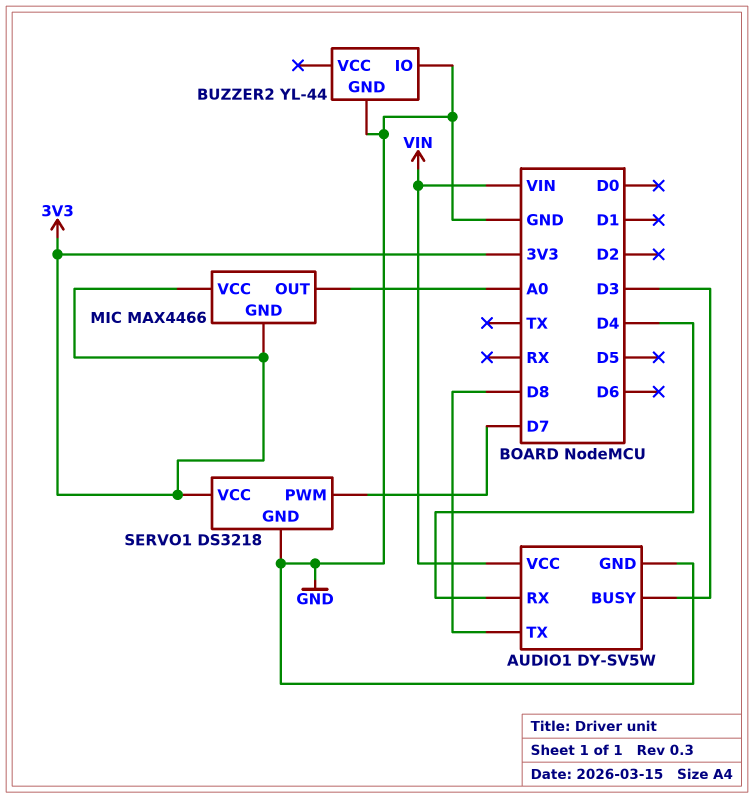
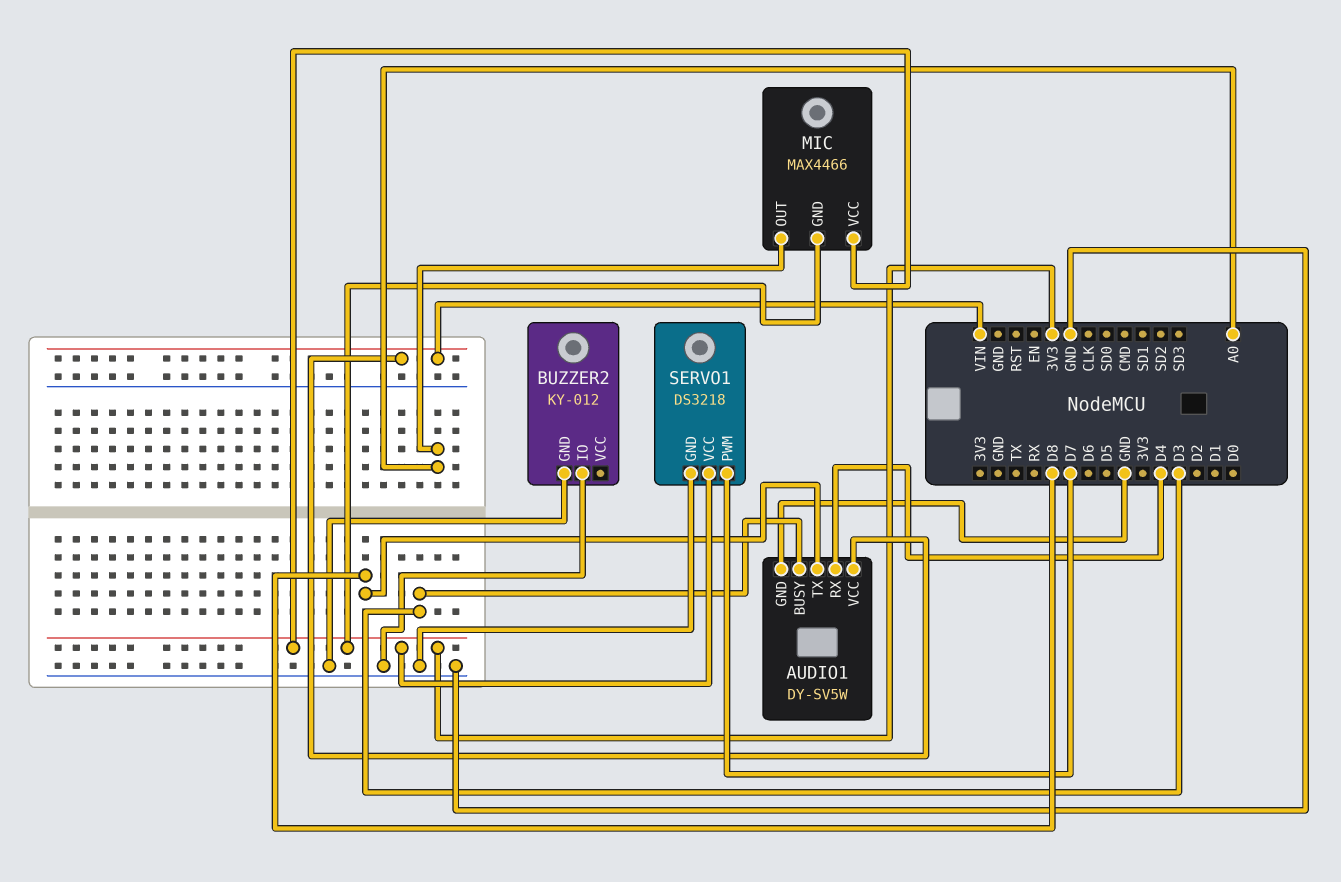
BUZZER2: YL-44 -> KY-012

